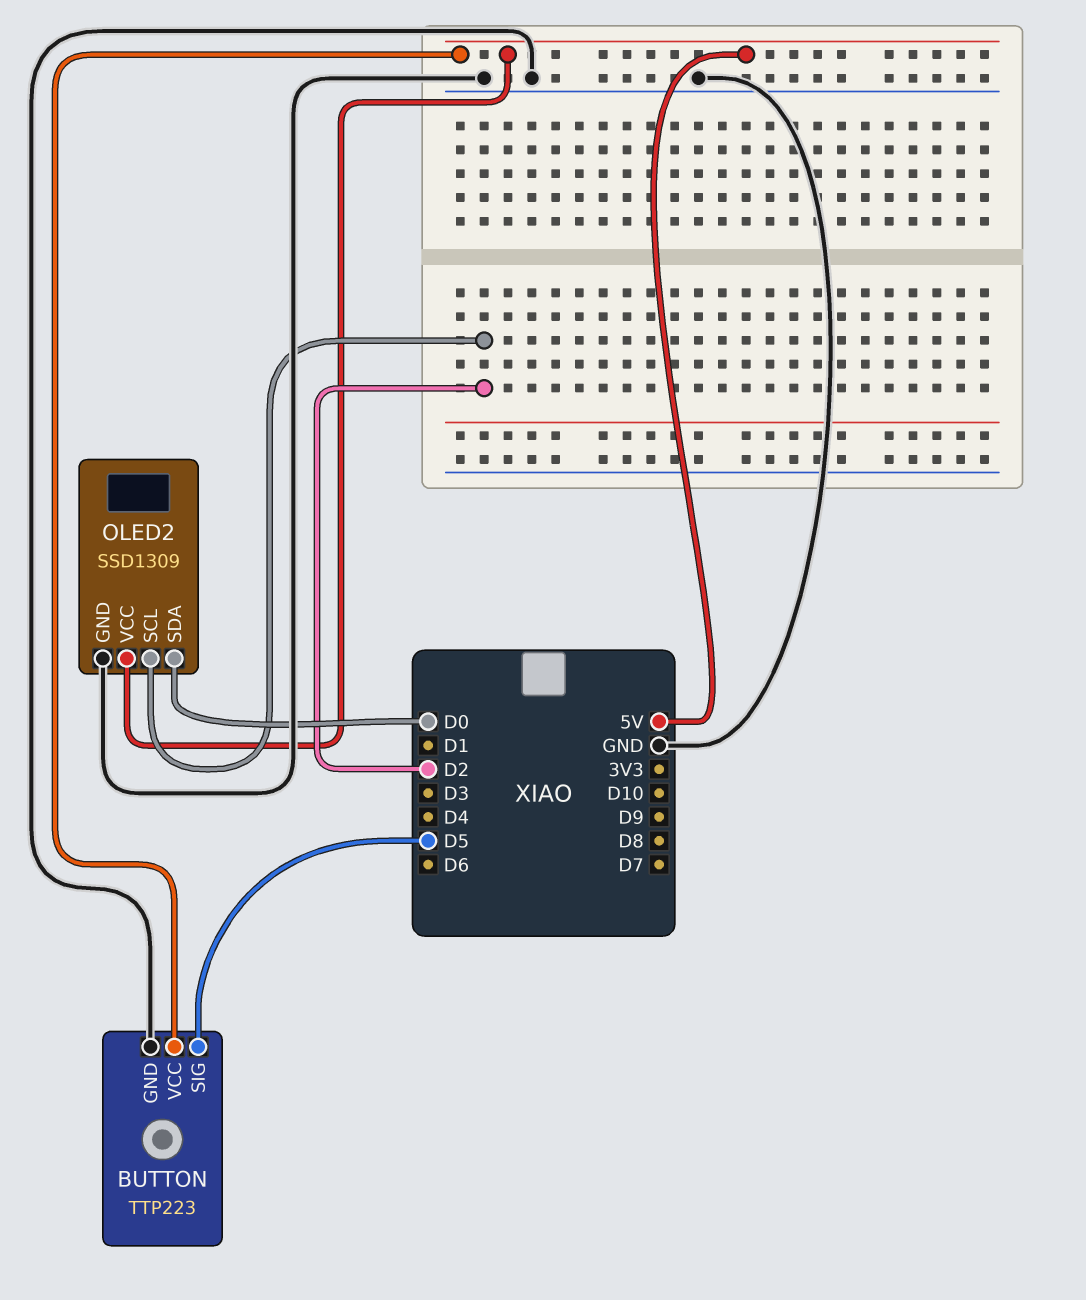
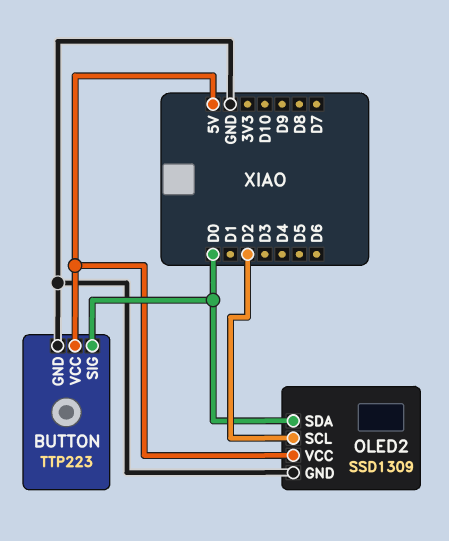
BUTTON pin SIG: D5 -> D0

